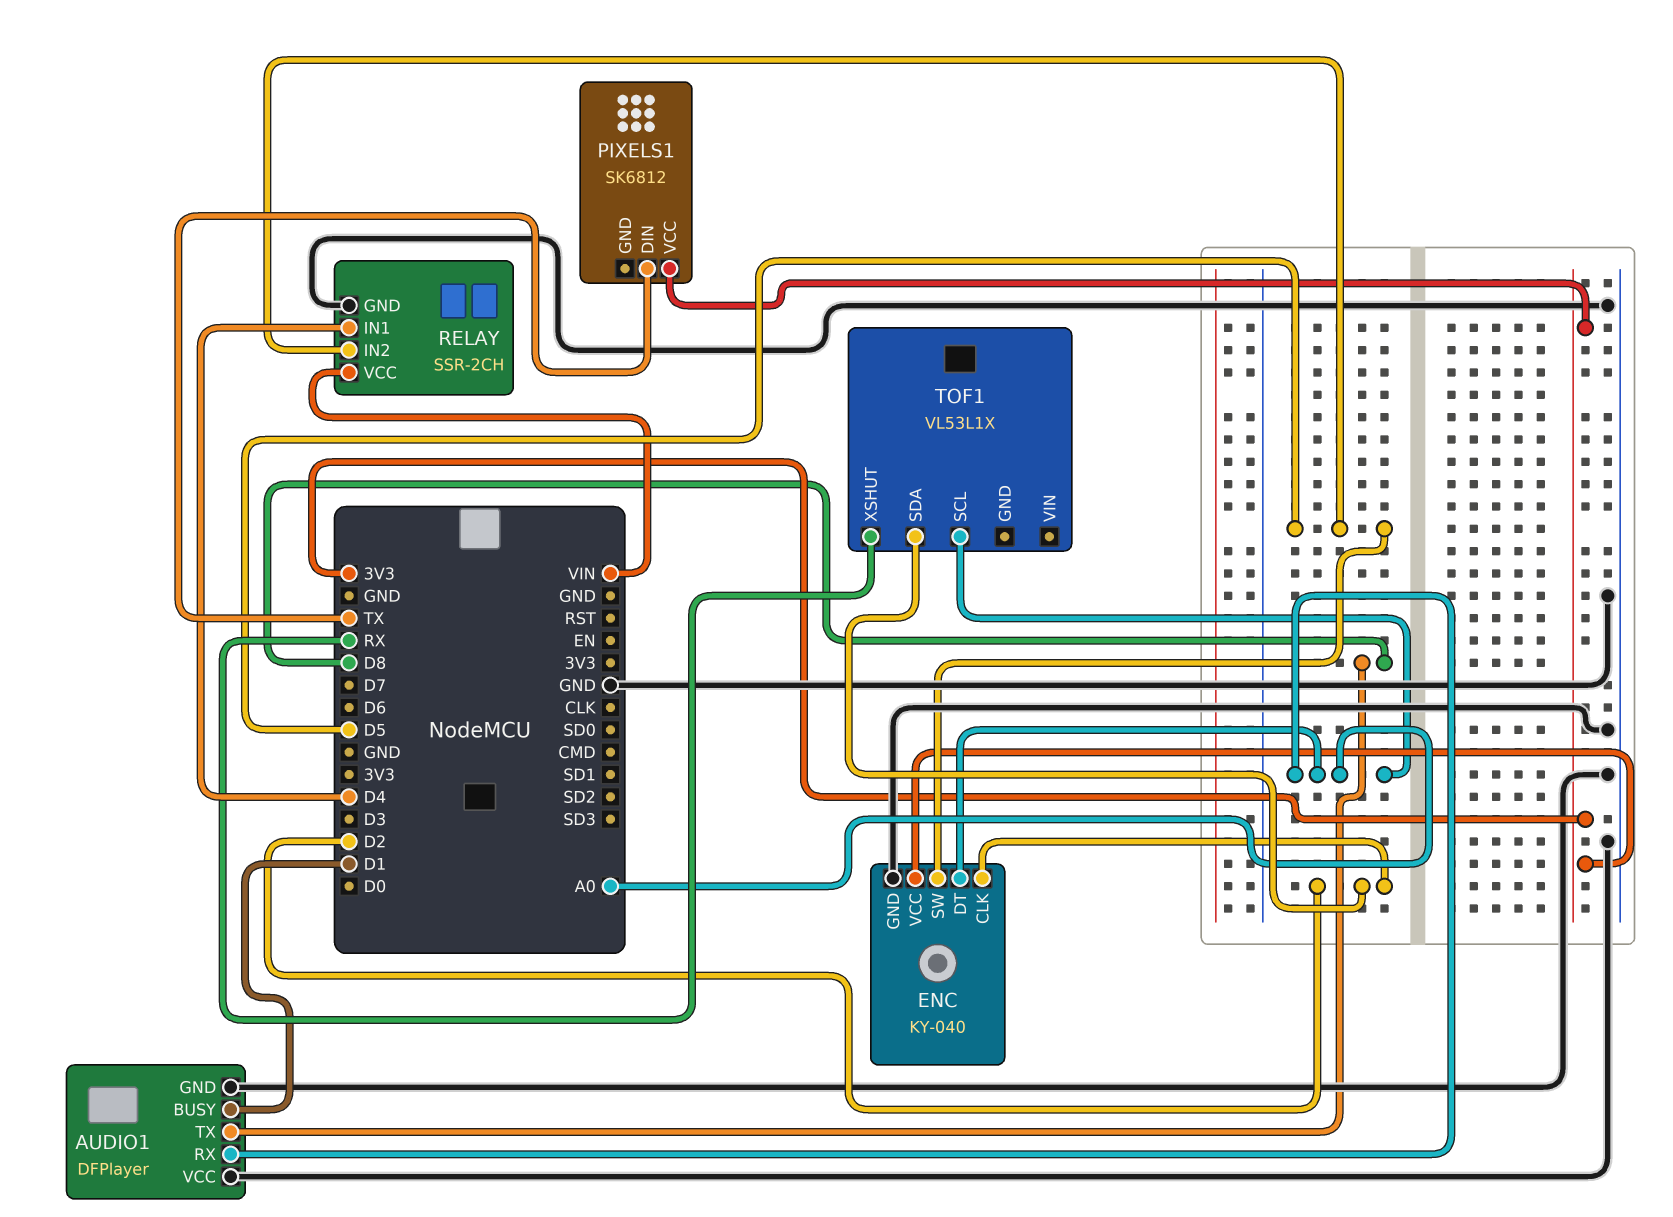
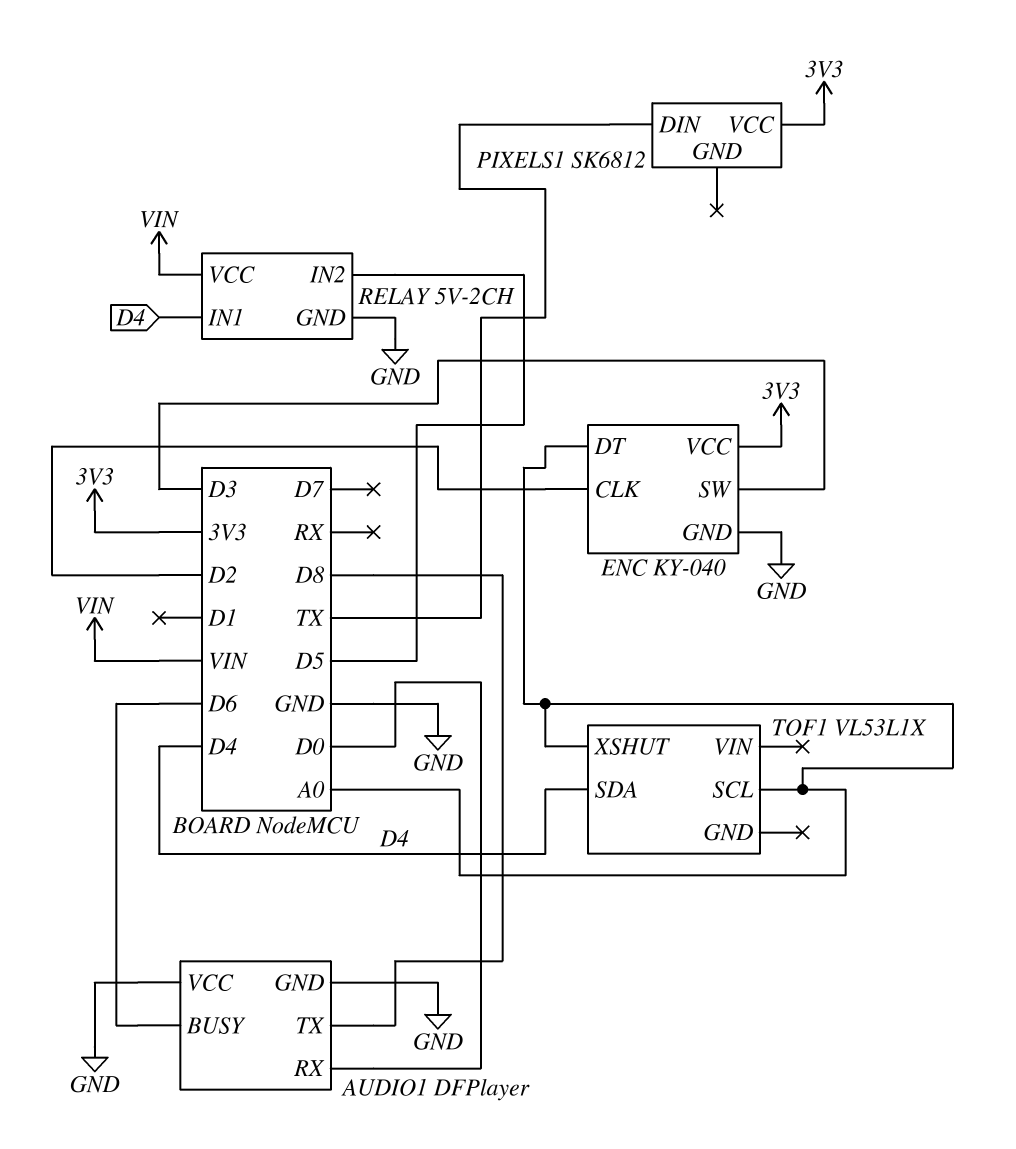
AUDIO1 pin BUSY: D1 -> D6
AUDIO1 pin RX: A0 -> D0
ENC pin SW: D5 -> D3
RELAY: SSR-2CH -> 5V-2CH
TOF1 pin SDA: D2 -> D4
TOF1 pin XSHUT: RX -> A0

